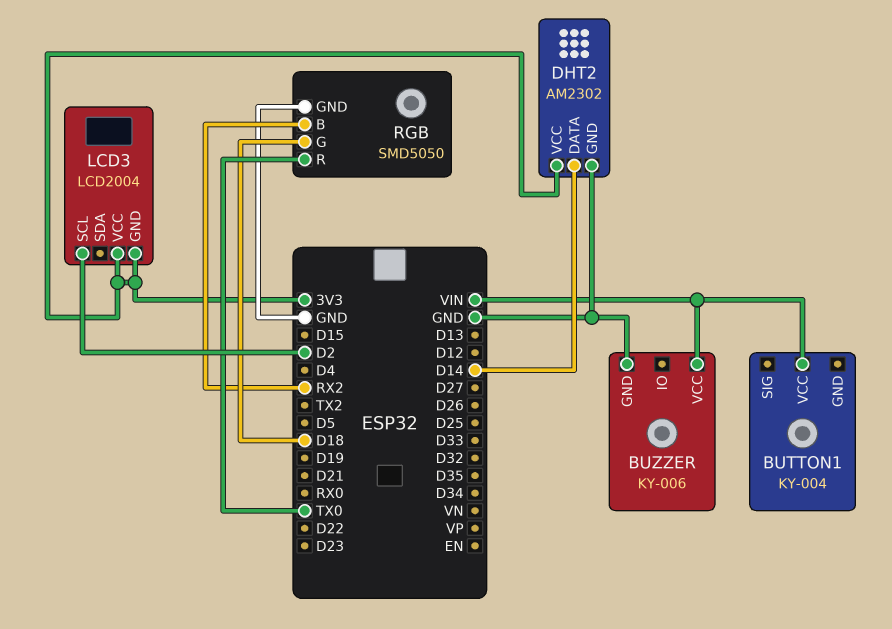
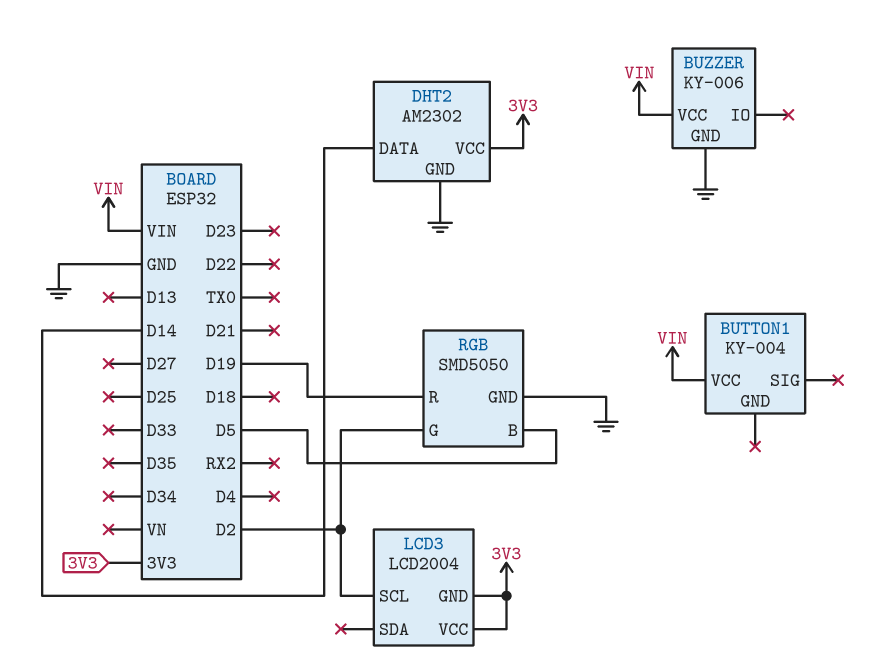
RGB pin B: RX2 -> D5
RGB pin G: D18 -> D2
RGB pin R: TX0 -> D19

